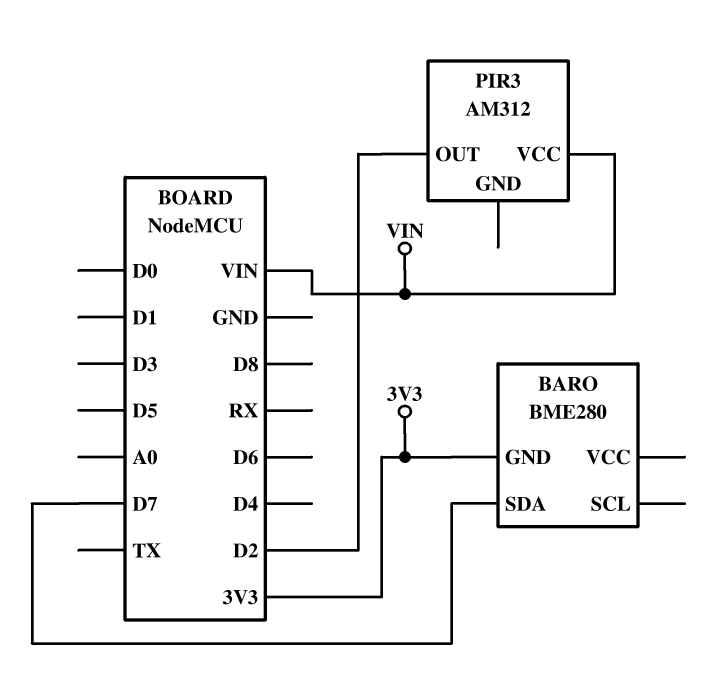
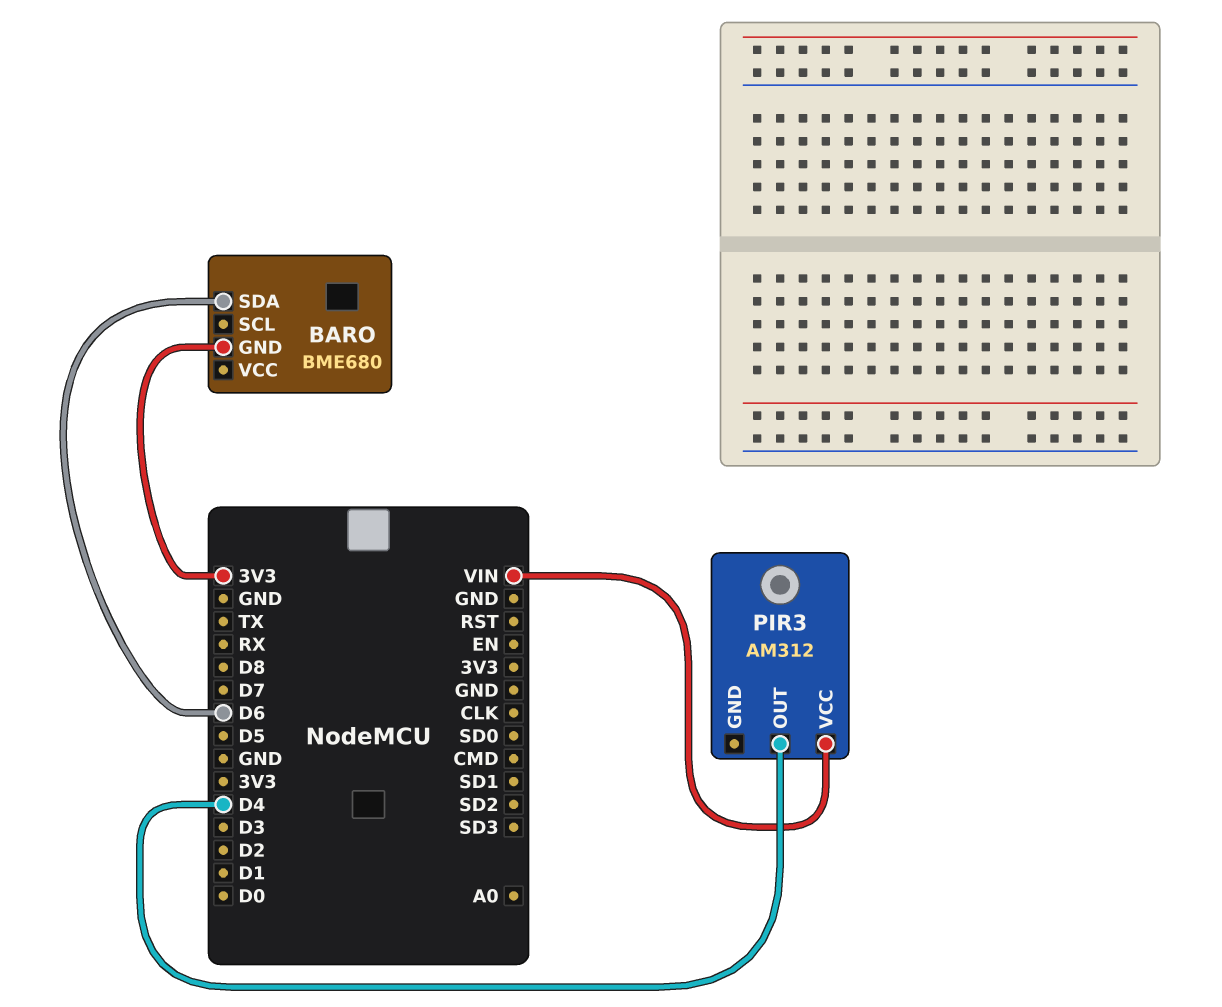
BARO: BME280 -> BME680
BARO pin SDA: D7 -> D6
PIR3 pin OUT: D2 -> D4

